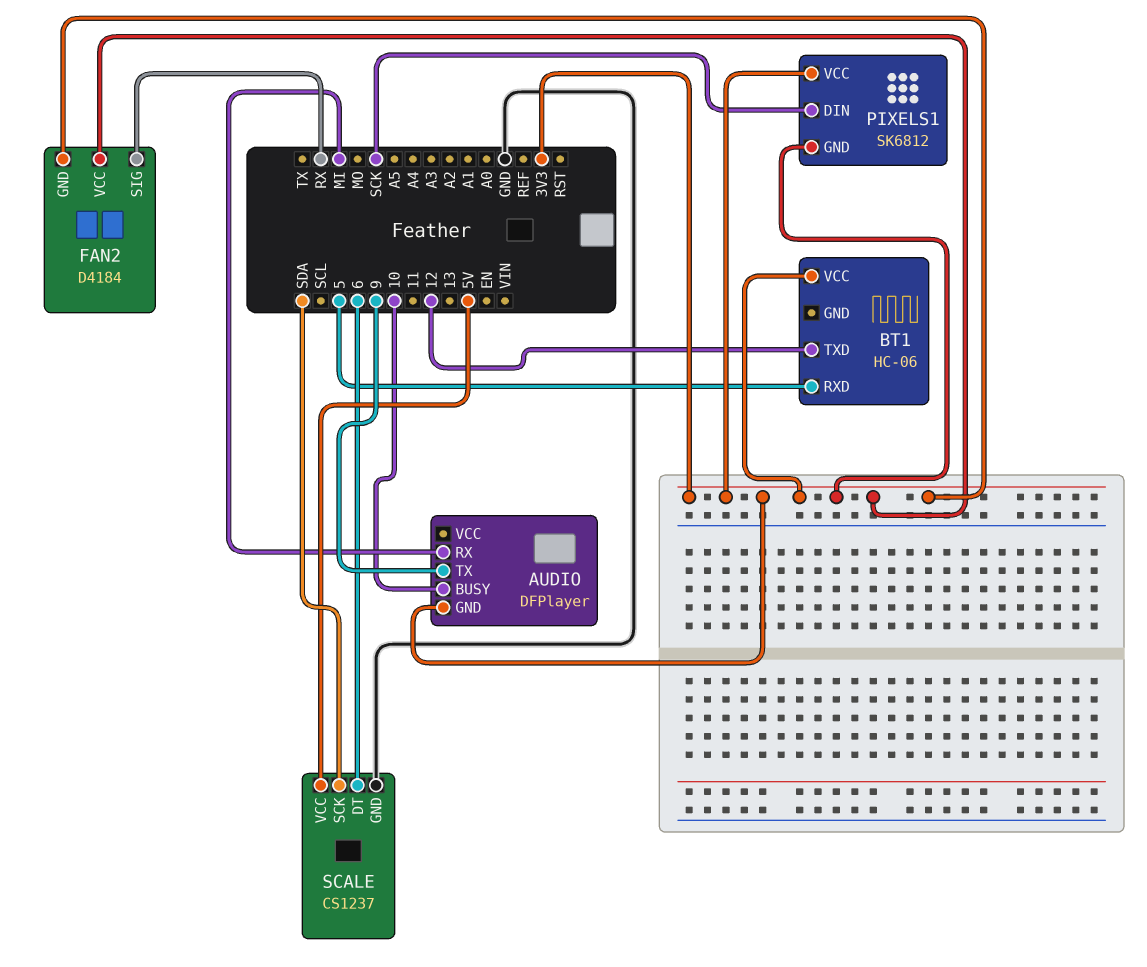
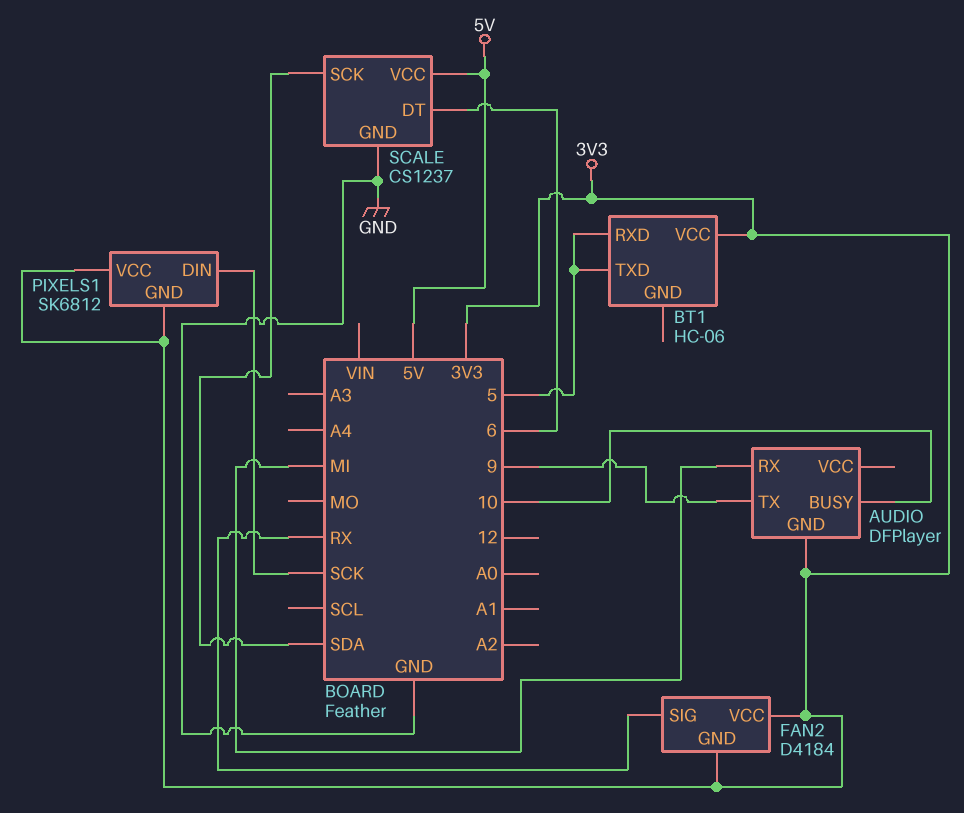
BT1 pin TXD: 12 -> 5

